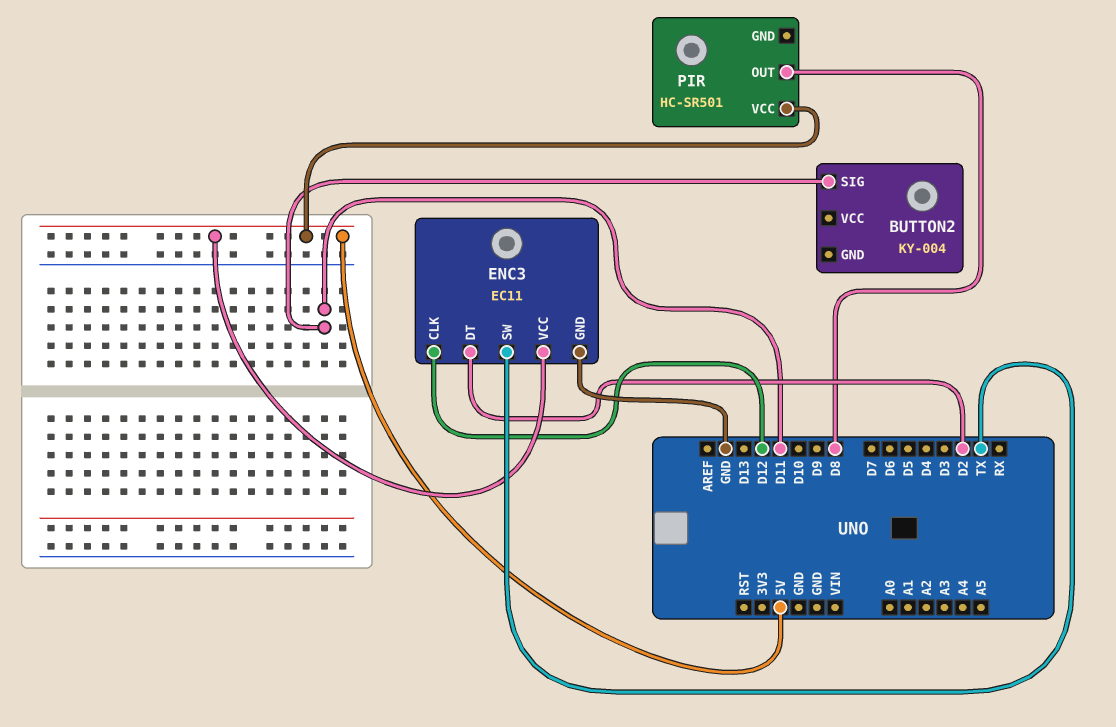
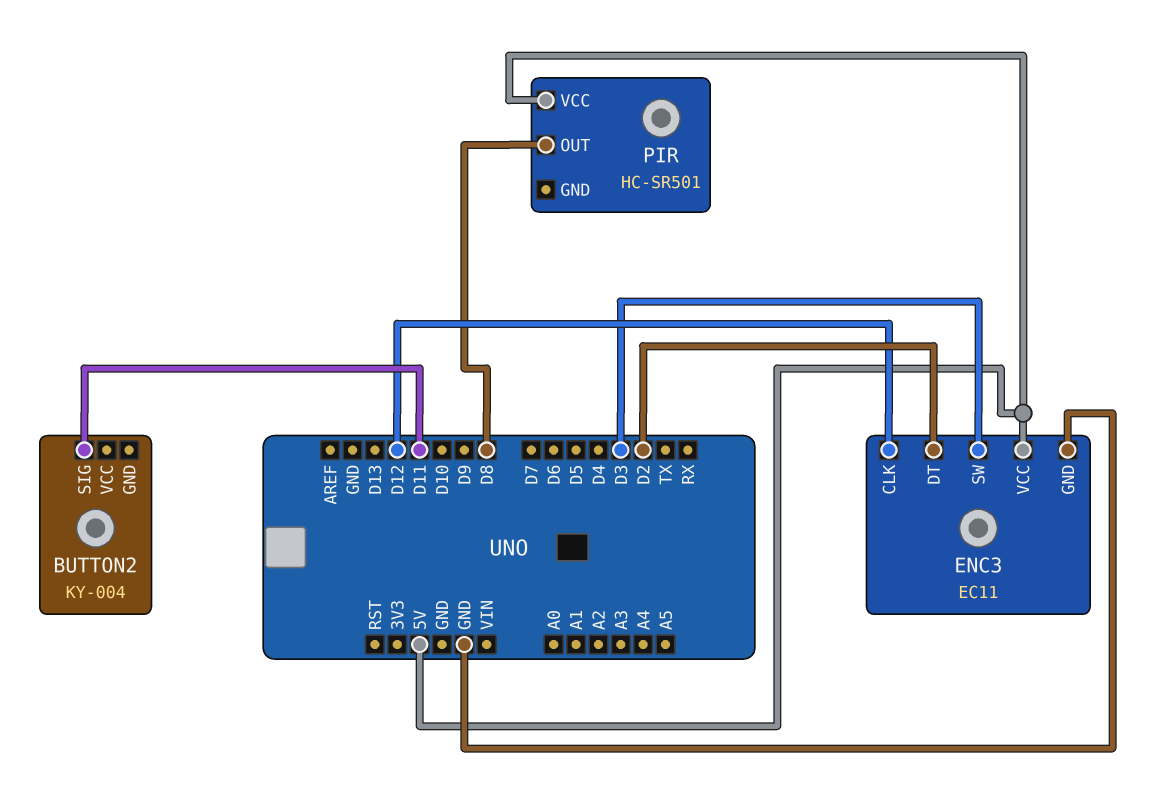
ENC3 pin SW: TX -> D3

